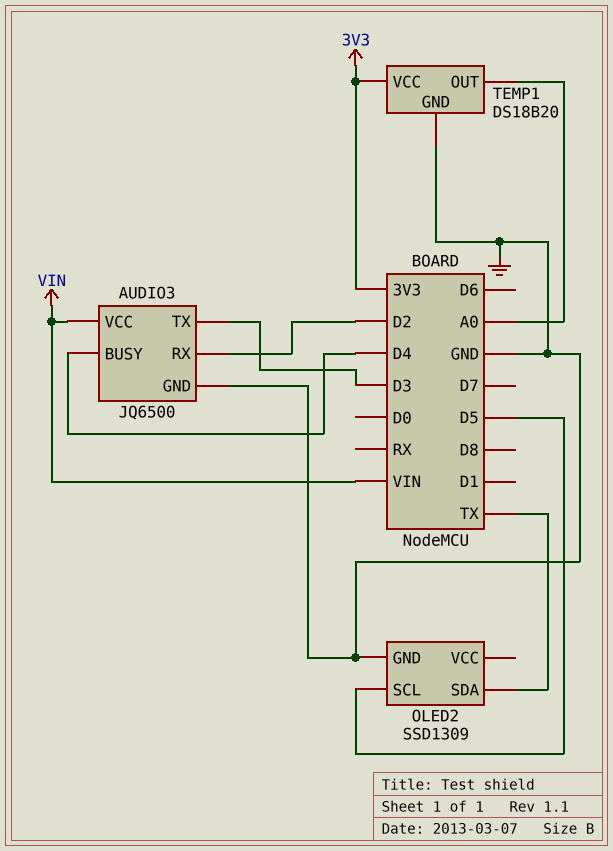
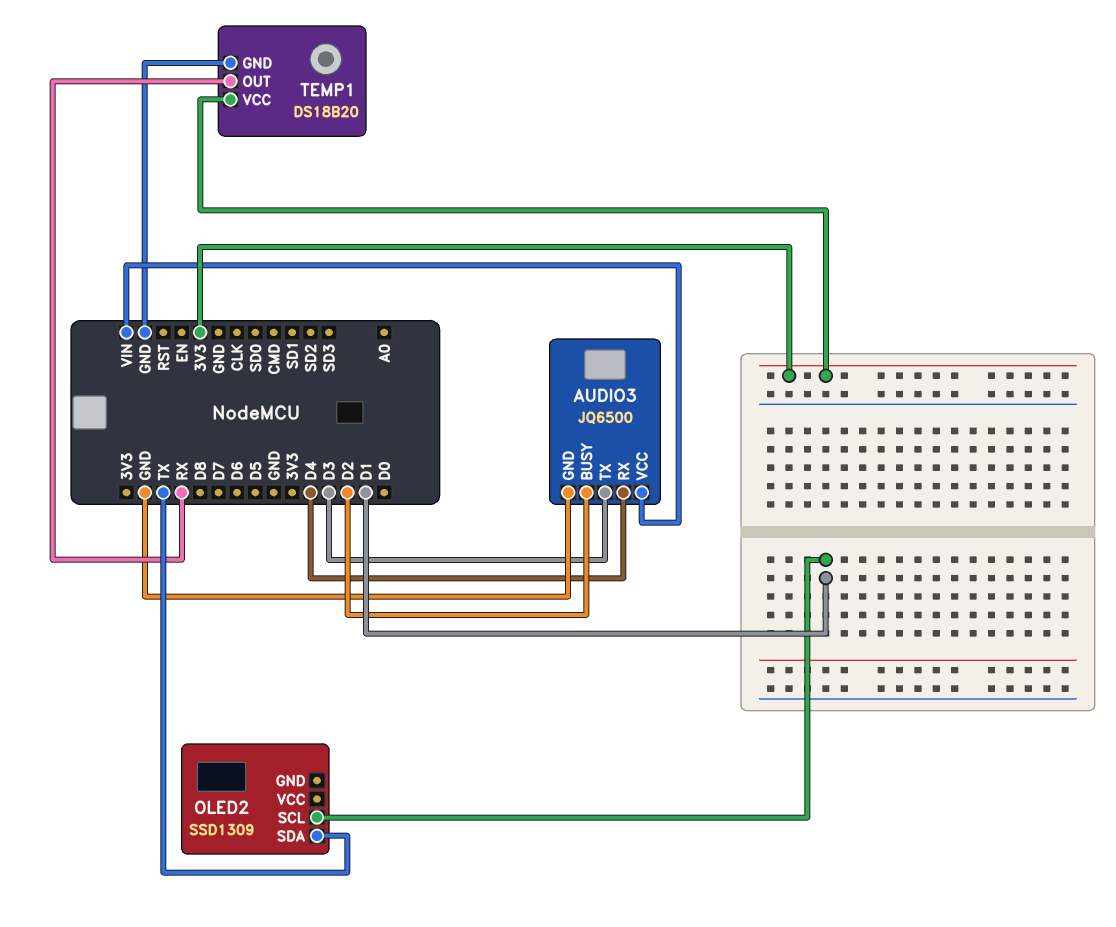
AUDIO3 pin BUSY: D4 -> D2
AUDIO3 pin RX: D2 -> D4
OLED2 pin GND: GND -> none
OLED2 pin SCL: D5 -> D1
TEMP1 pin OUT: A0 -> RX

